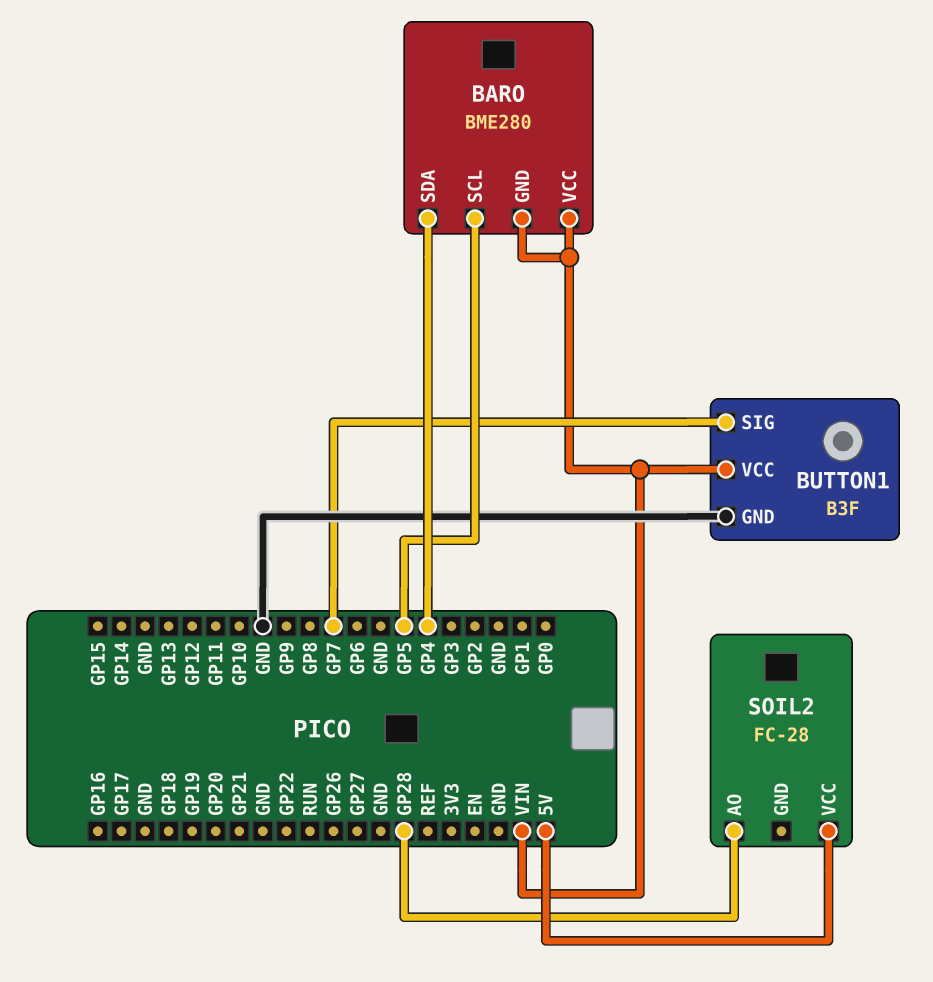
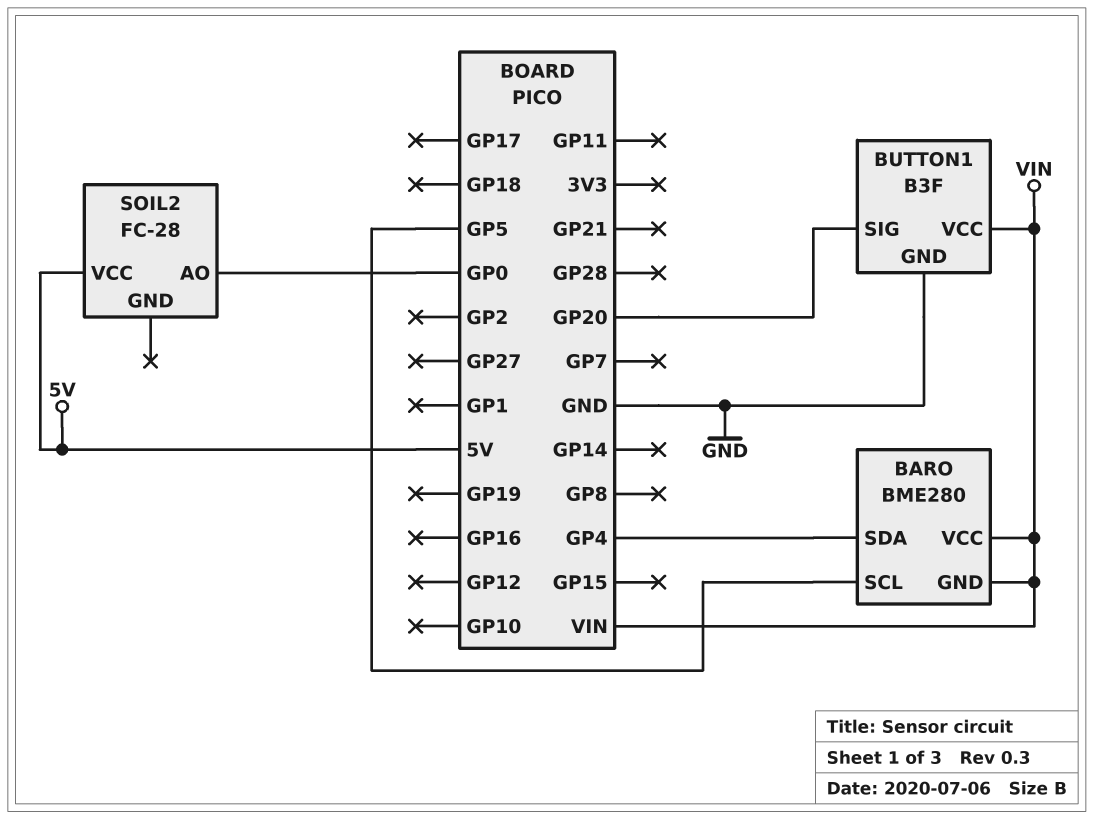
BUTTON1 pin SIG: GP7 -> GP20
SOIL2 pin AO: GP28 -> GP0

